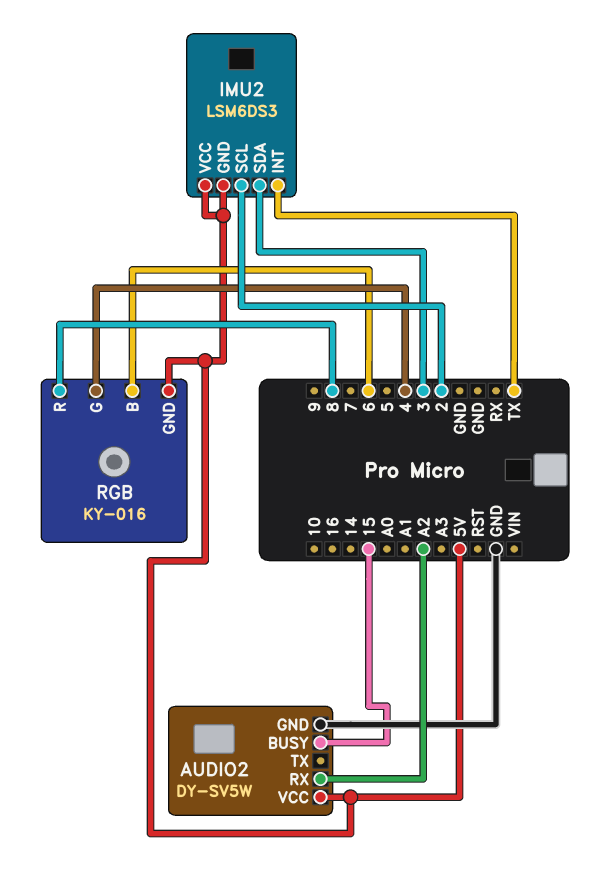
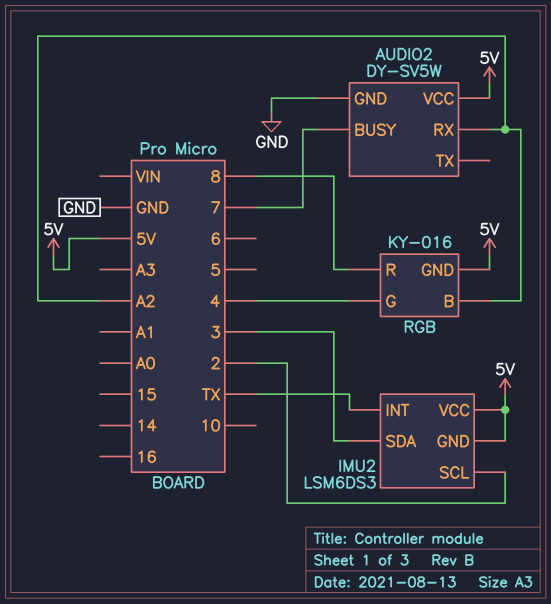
AUDIO2 pin BUSY: 15 -> 7
RGB pin B: 6 -> A2

